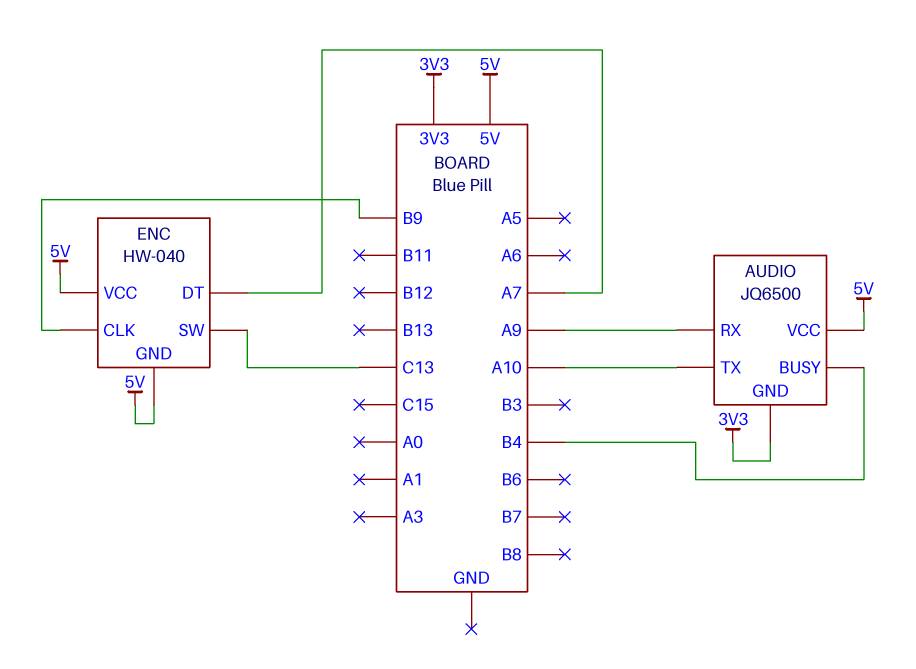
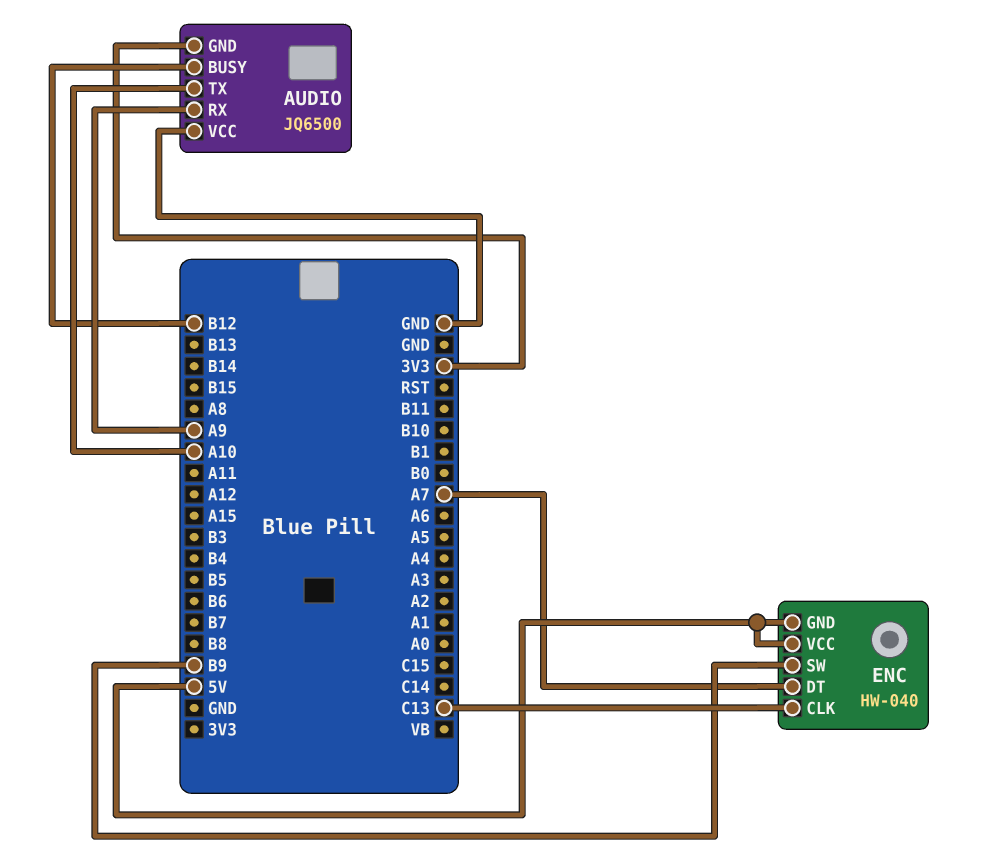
AUDIO pin BUSY: B4 -> B12
AUDIO pin VCC: 5V -> GND
ENC pin CLK: B9 -> C13
ENC pin SW: C13 -> B9

